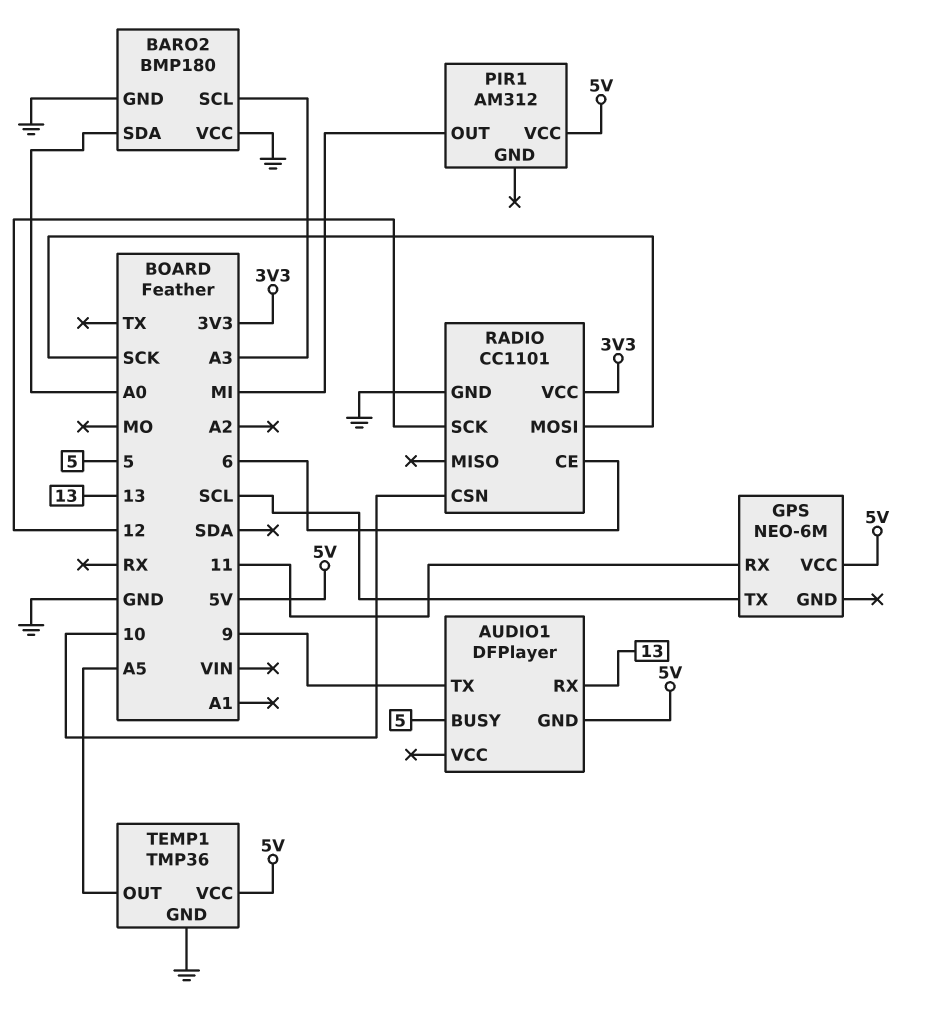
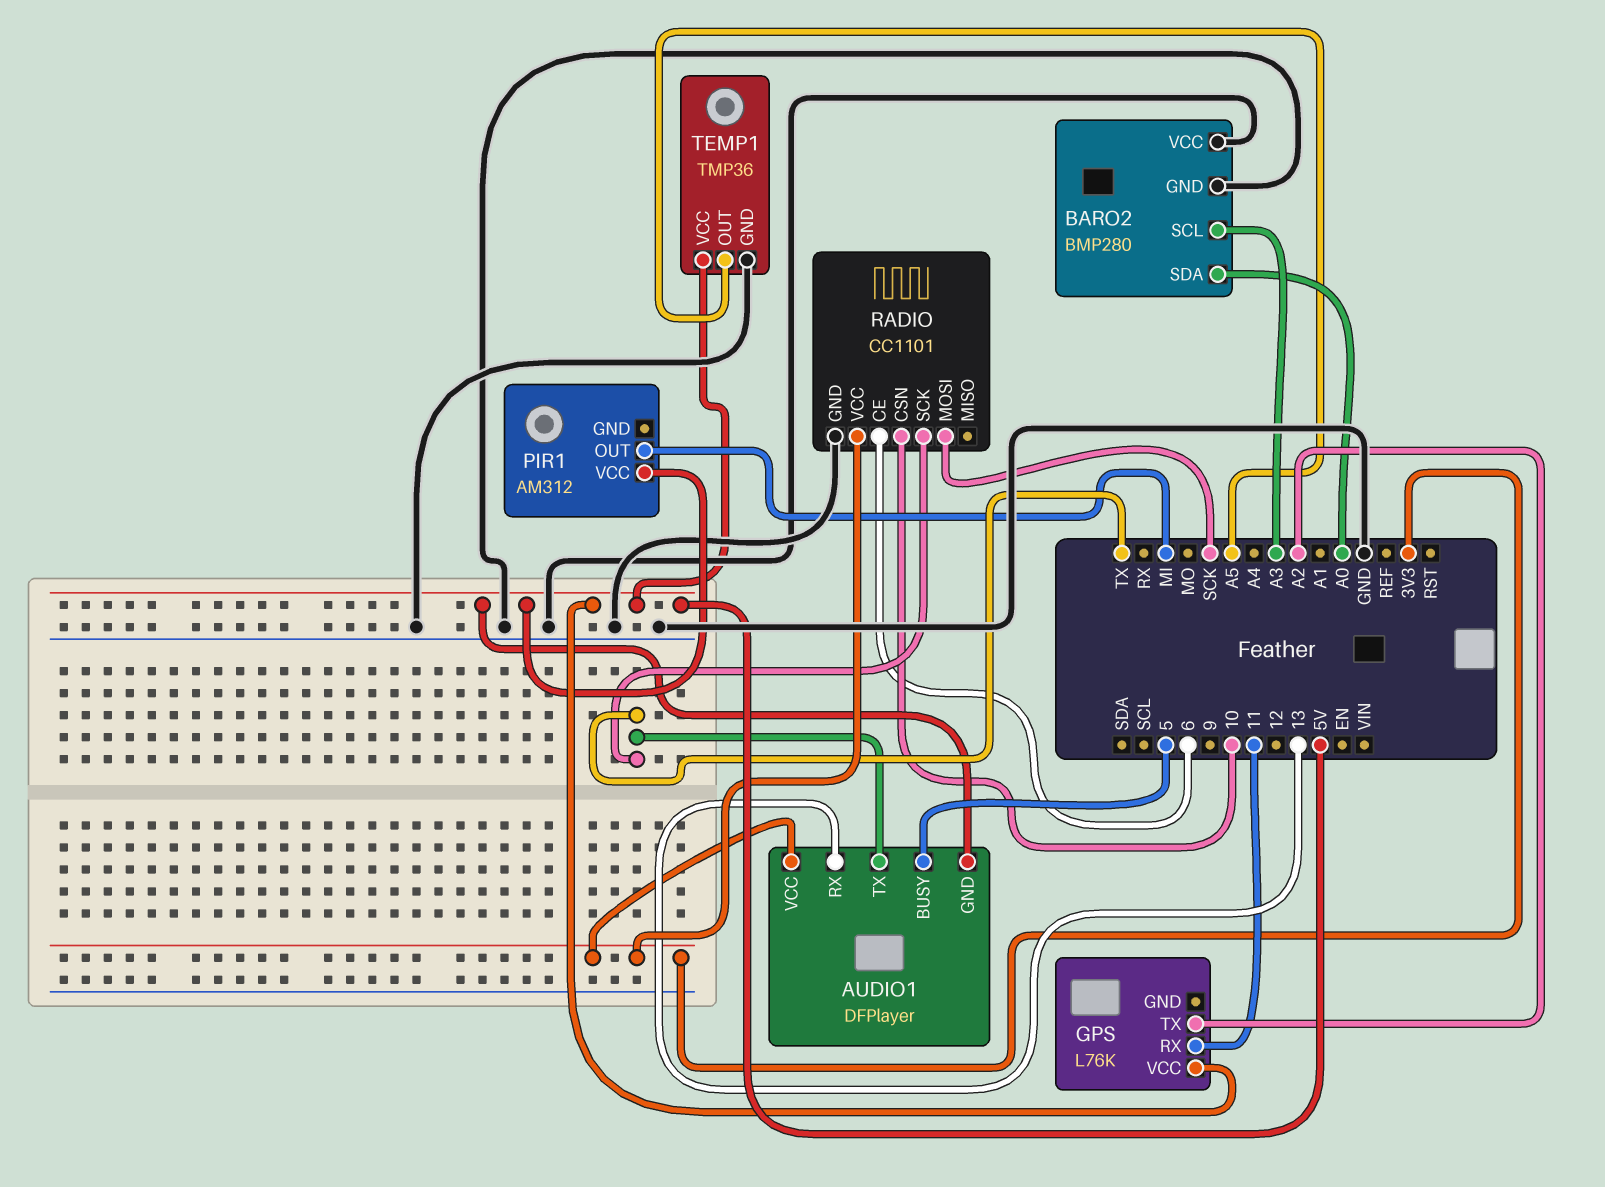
AUDIO1 pin TX: 9 -> TX
AUDIO1 pin VCC: none -> 3V3
BARO2: BMP180 -> BMP280
GPS: NEO-6M -> L76K
GPS pin TX: SCL -> A2
RADIO pin SCK: 12 -> TX

